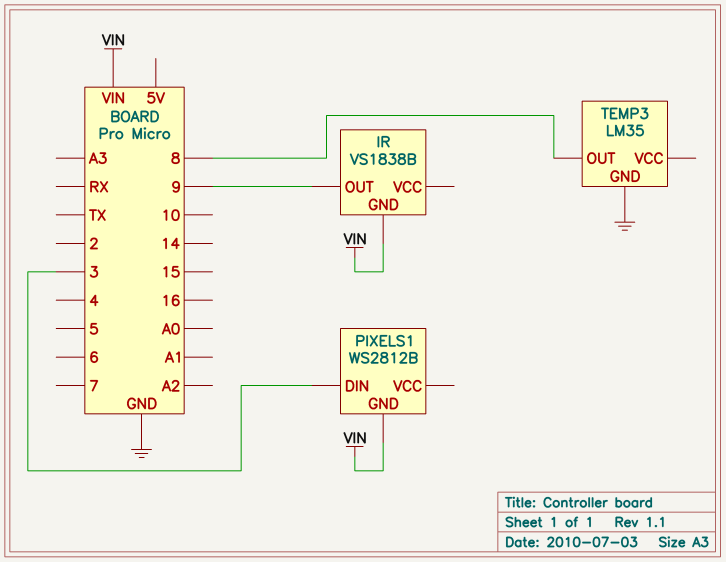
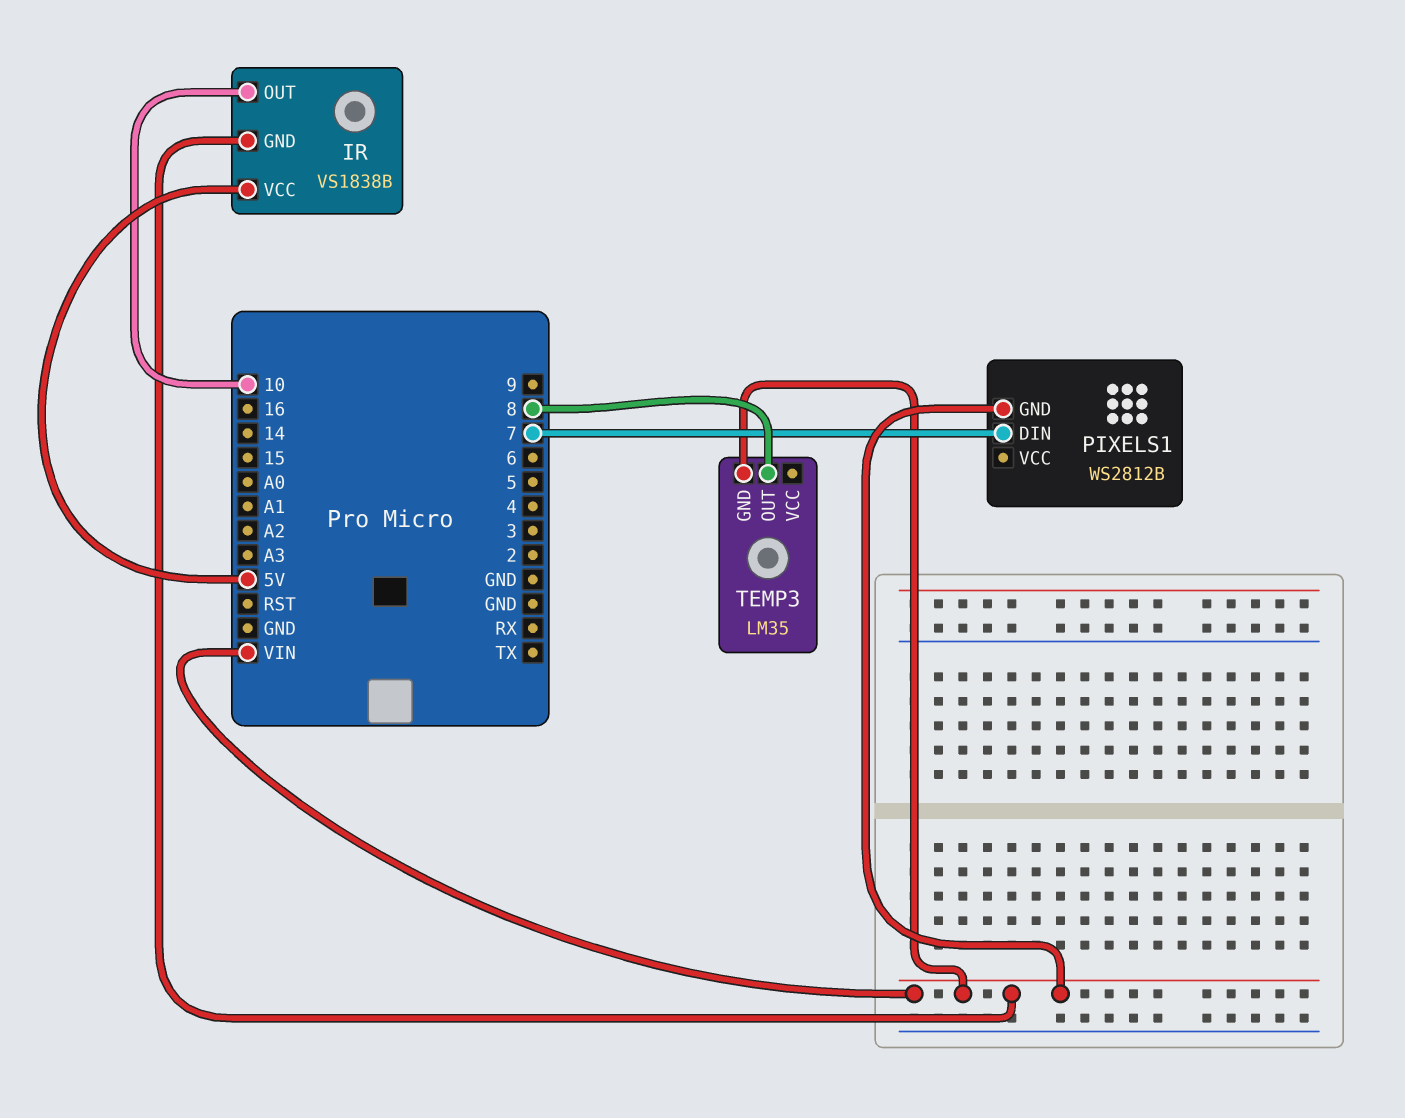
IR pin OUT: 9 -> 10
IR pin VCC: none -> 5V
PIXELS1 pin DIN: 3 -> 7
TEMP3 pin GND: GND -> VIN

